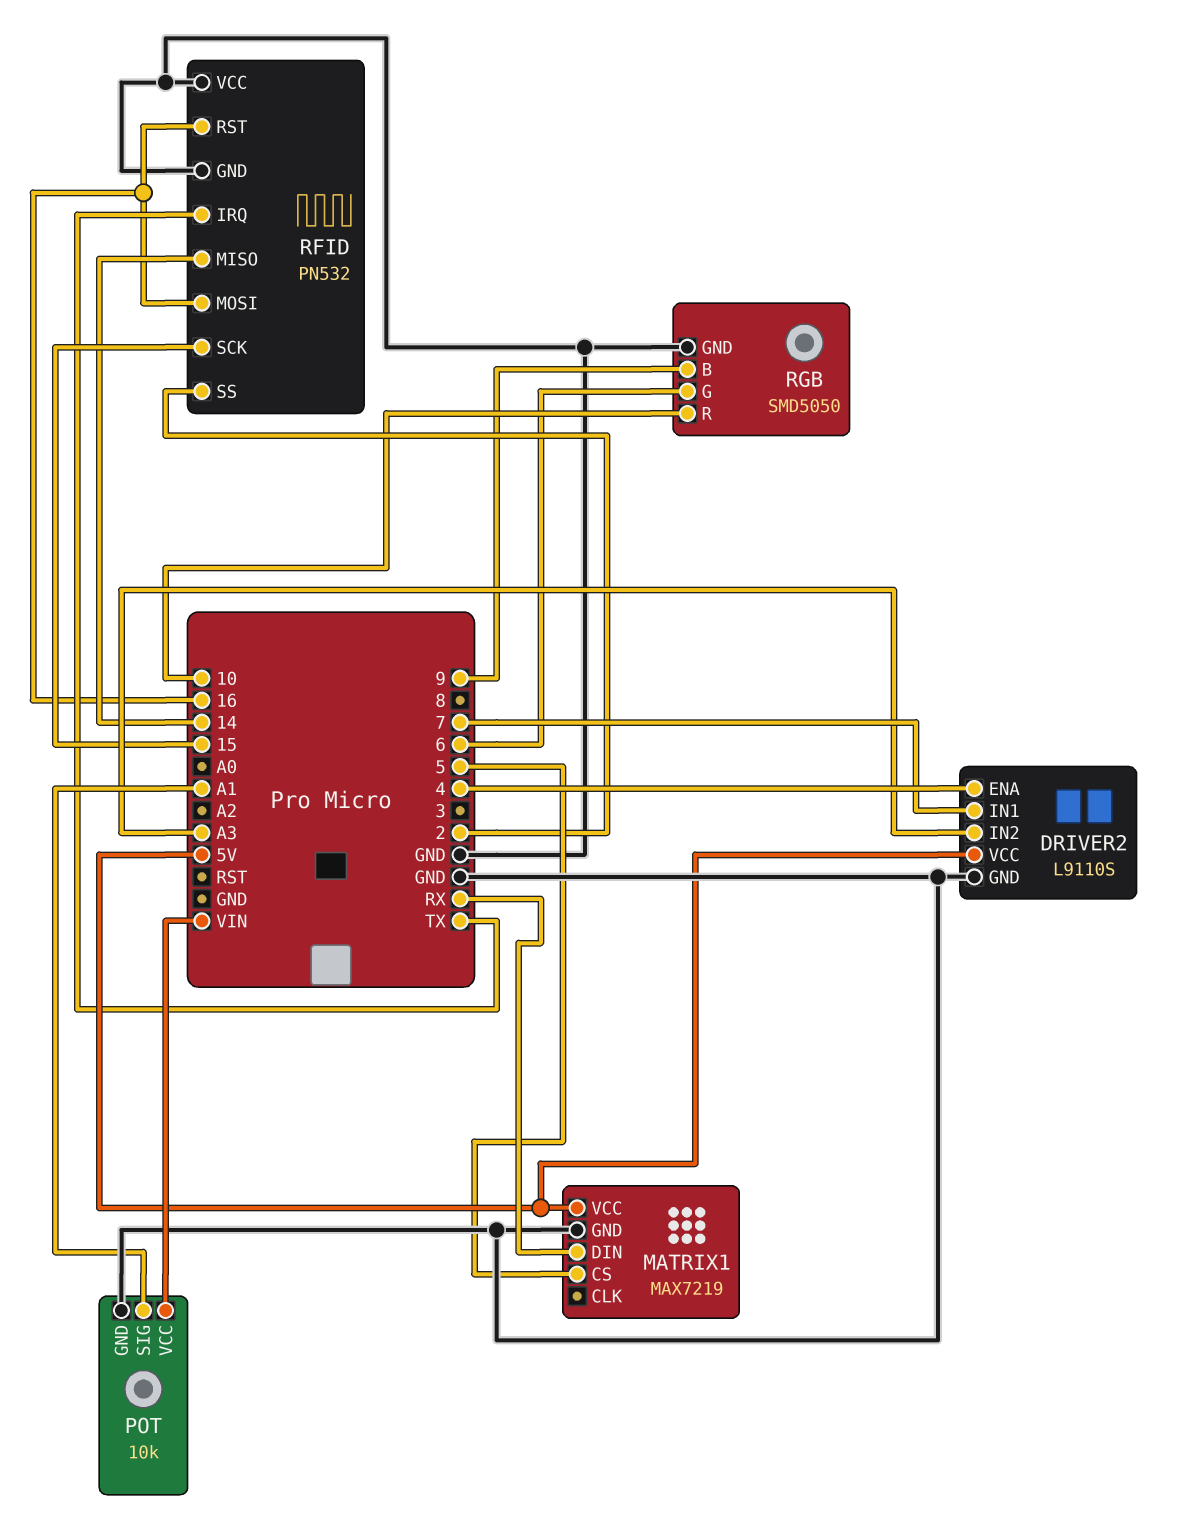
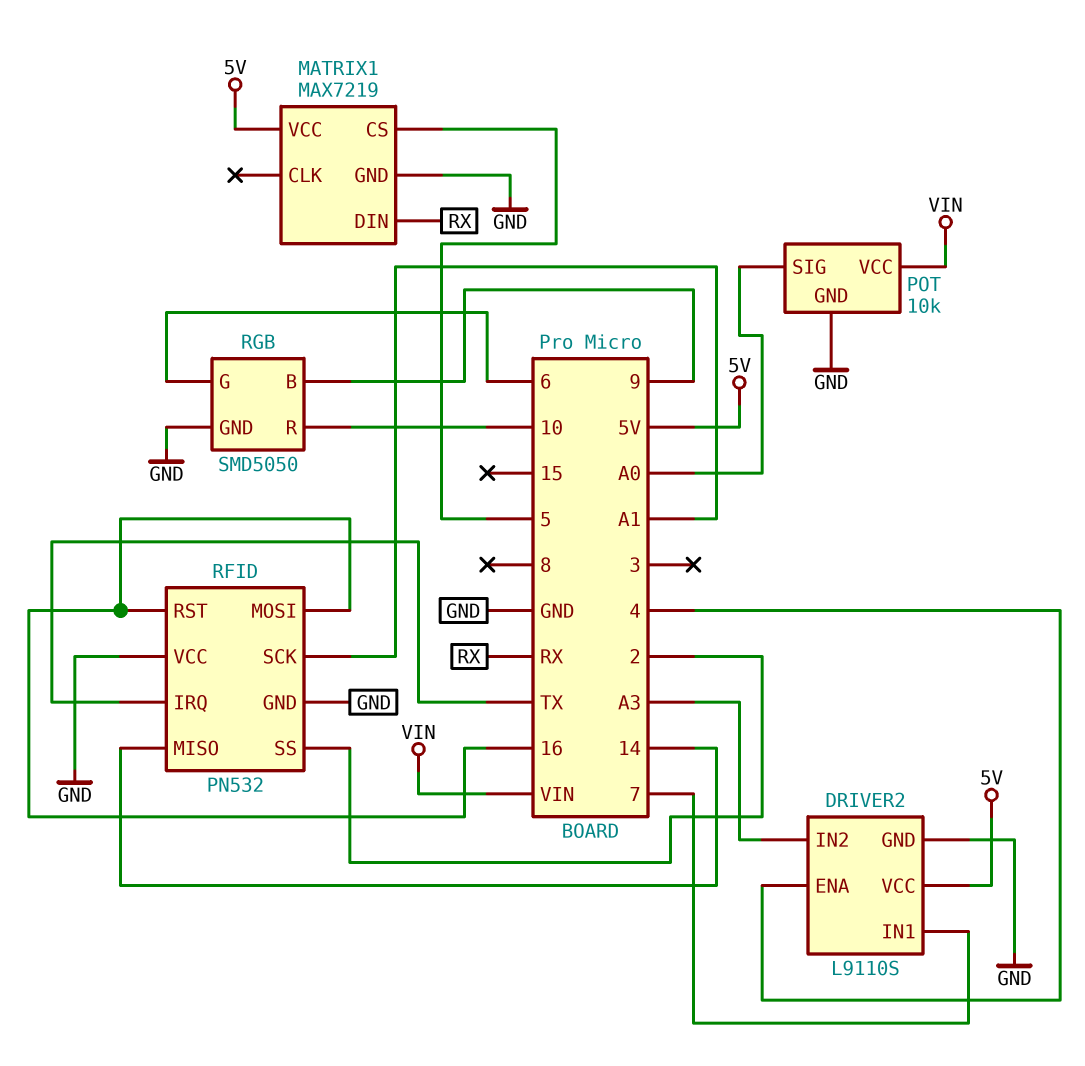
POT pin SIG: A1 -> A0
RFID pin SCK: 15 -> A1

